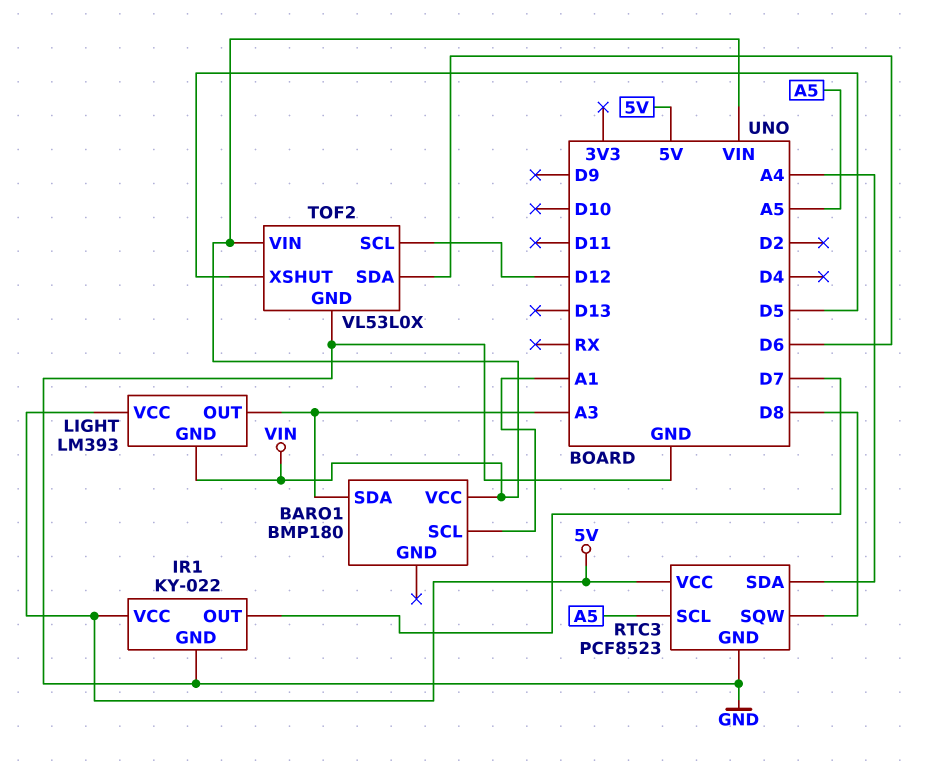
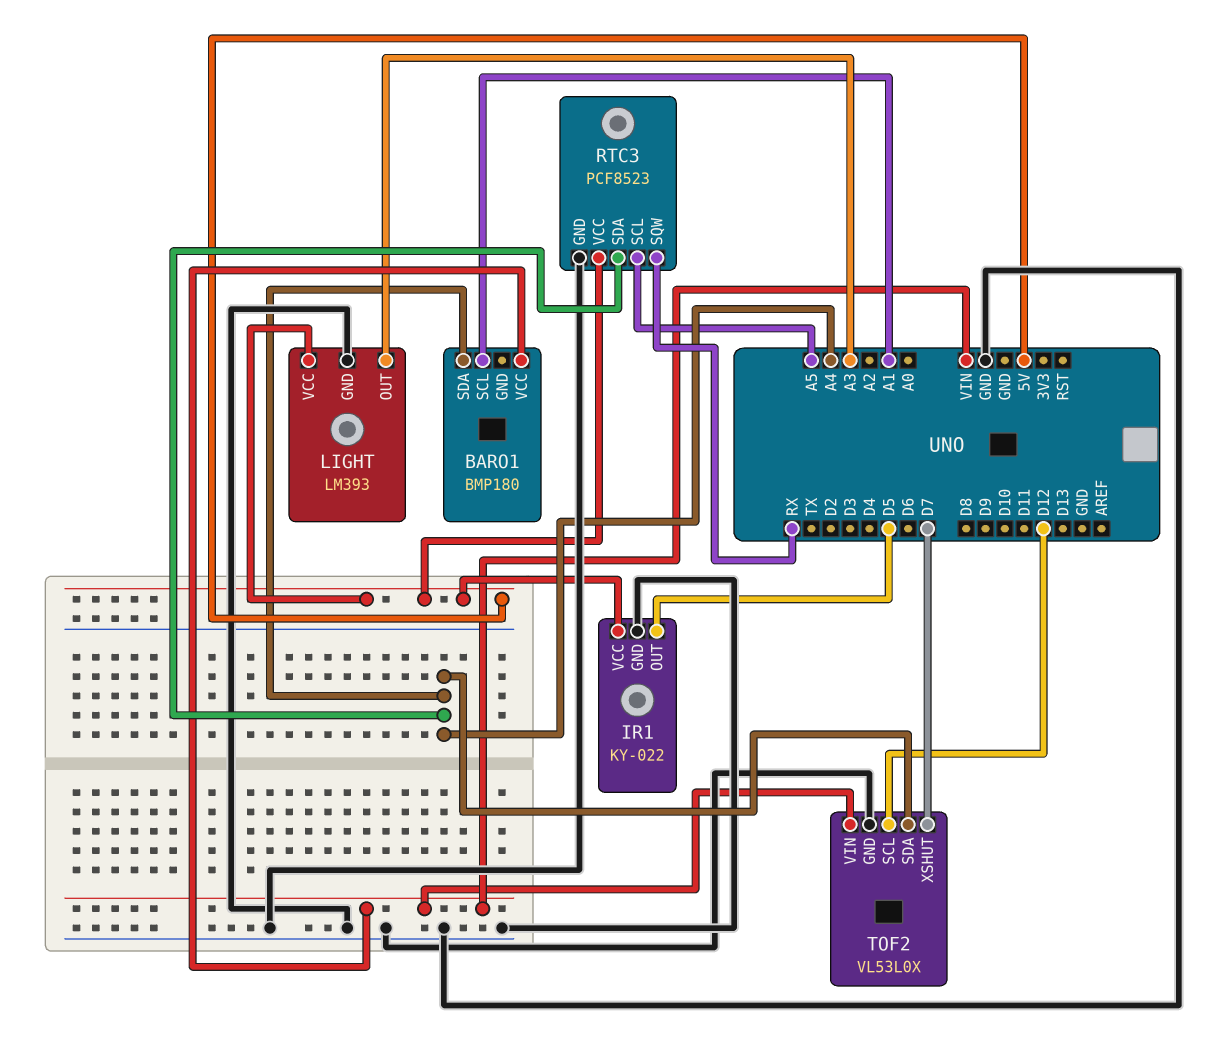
BARO1 pin SDA: A3 -> A4
IR1 pin OUT: D7 -> D5
LIGHT pin GND: VIN -> GND
RTC3 pin SQW: D8 -> RX
TOF2 pin SDA: D6 -> A4
TOF2 pin XSHUT: D5 -> D7

